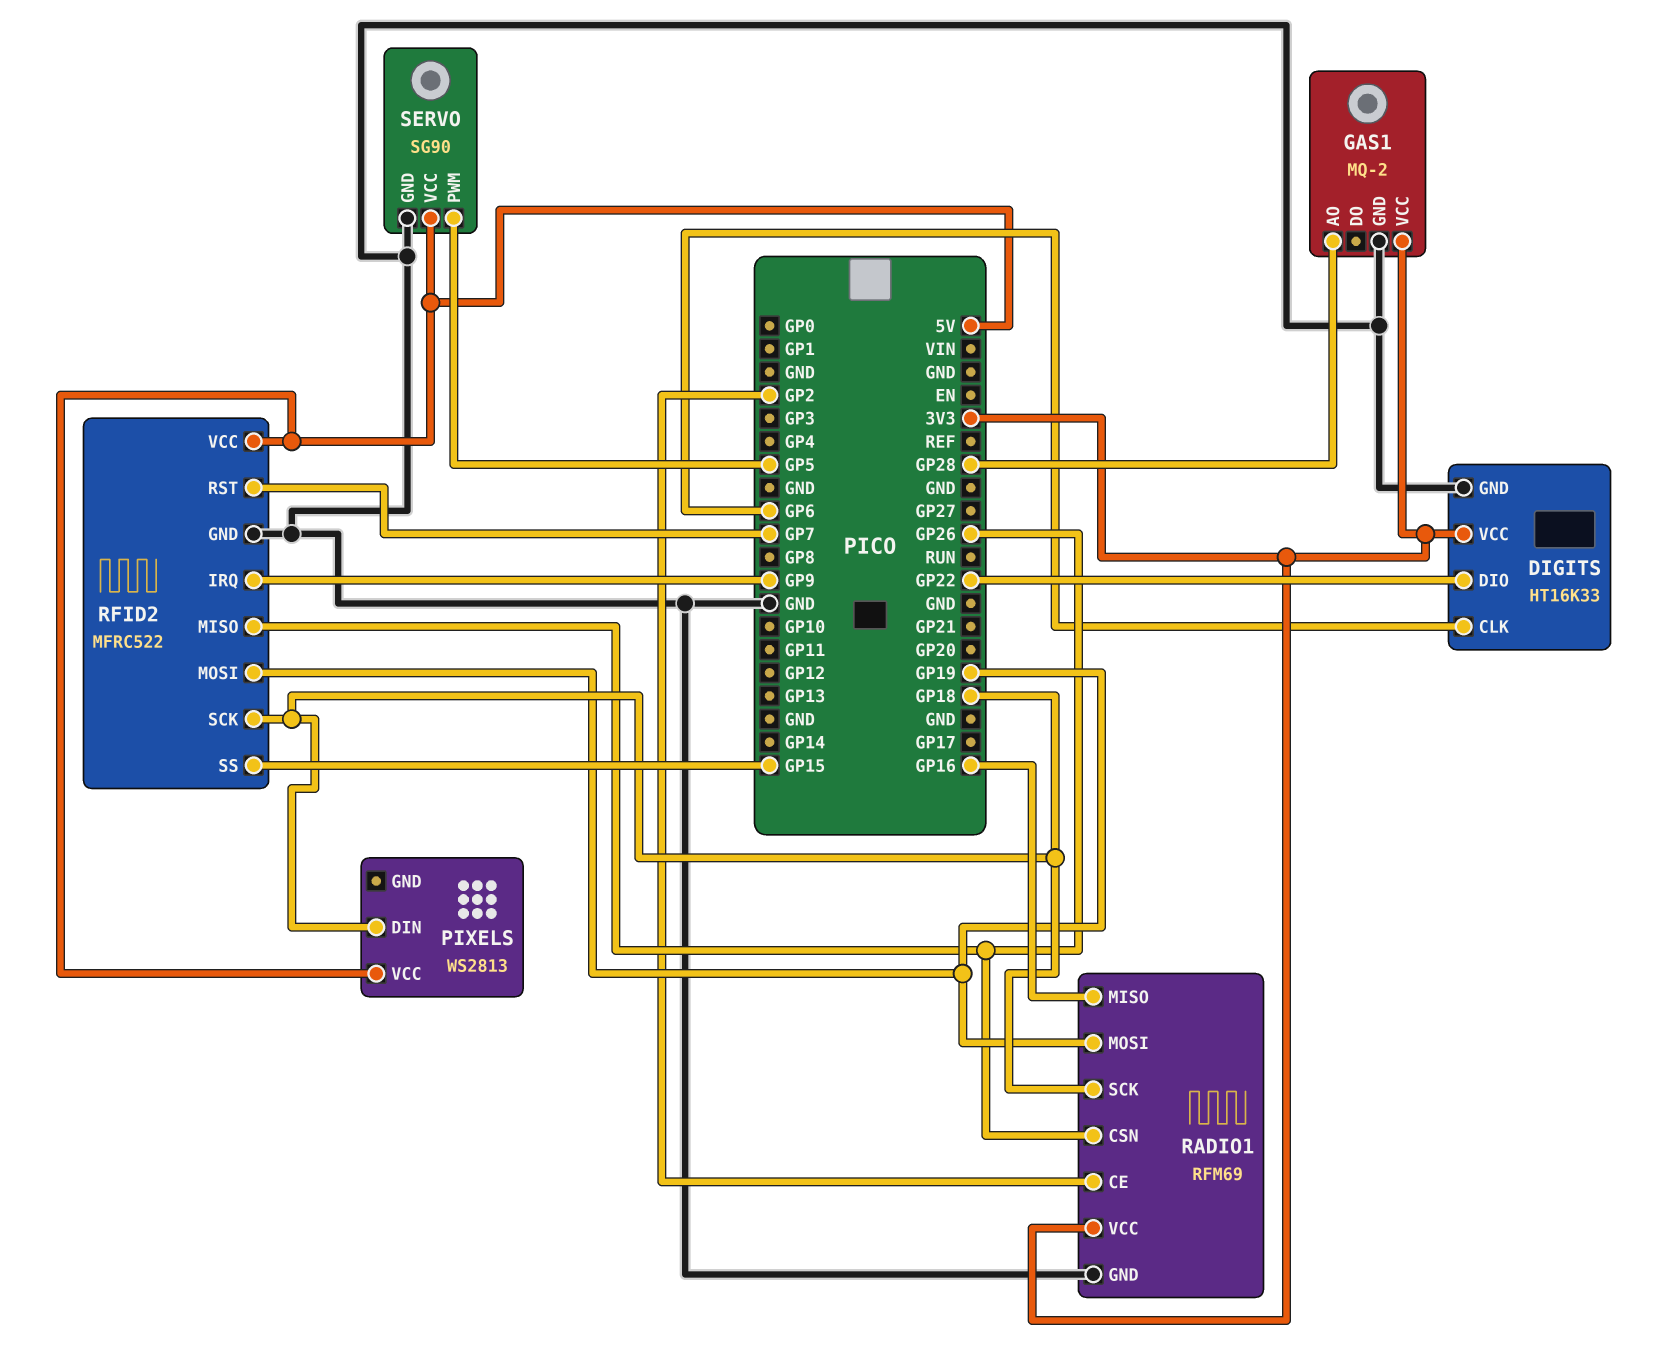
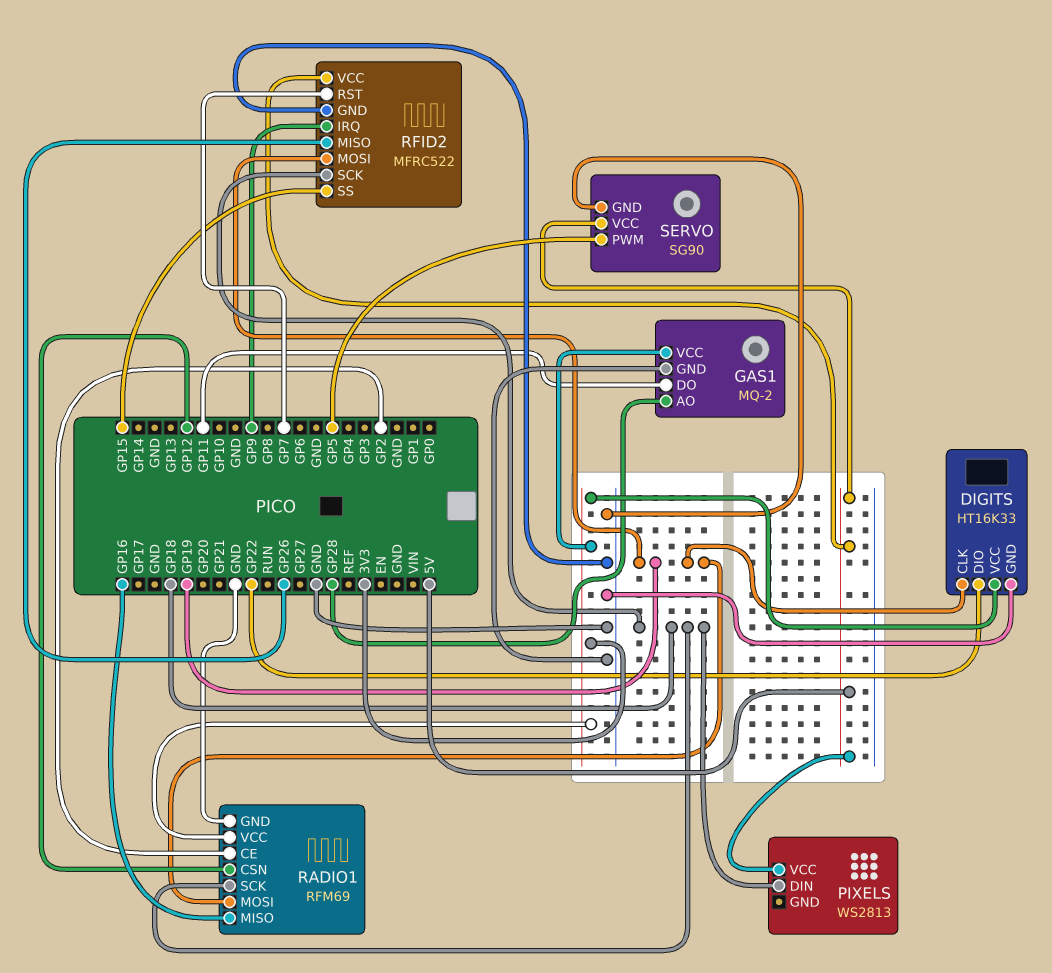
DIGITS pin CLK: GP6 -> GP19
GAS1 pin DO: none -> GP11
RADIO1 pin CSN: GP26 -> GP12

